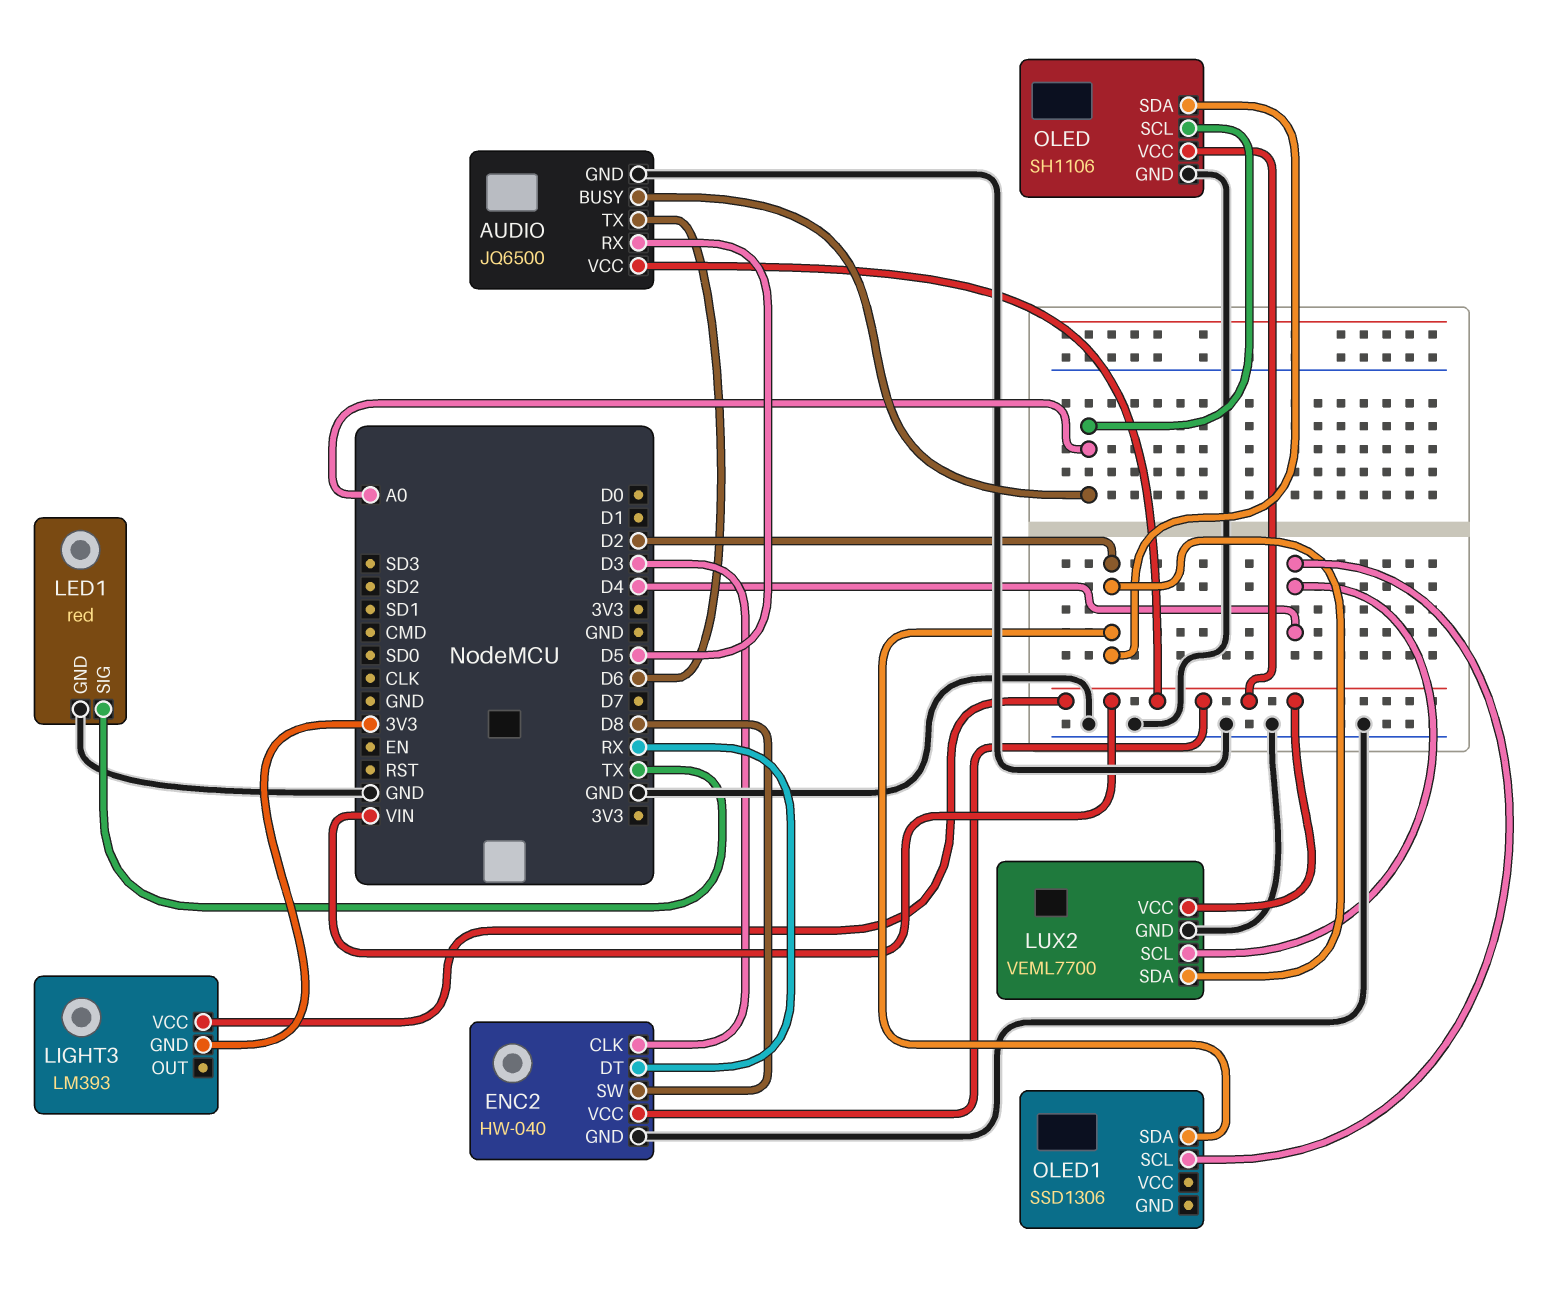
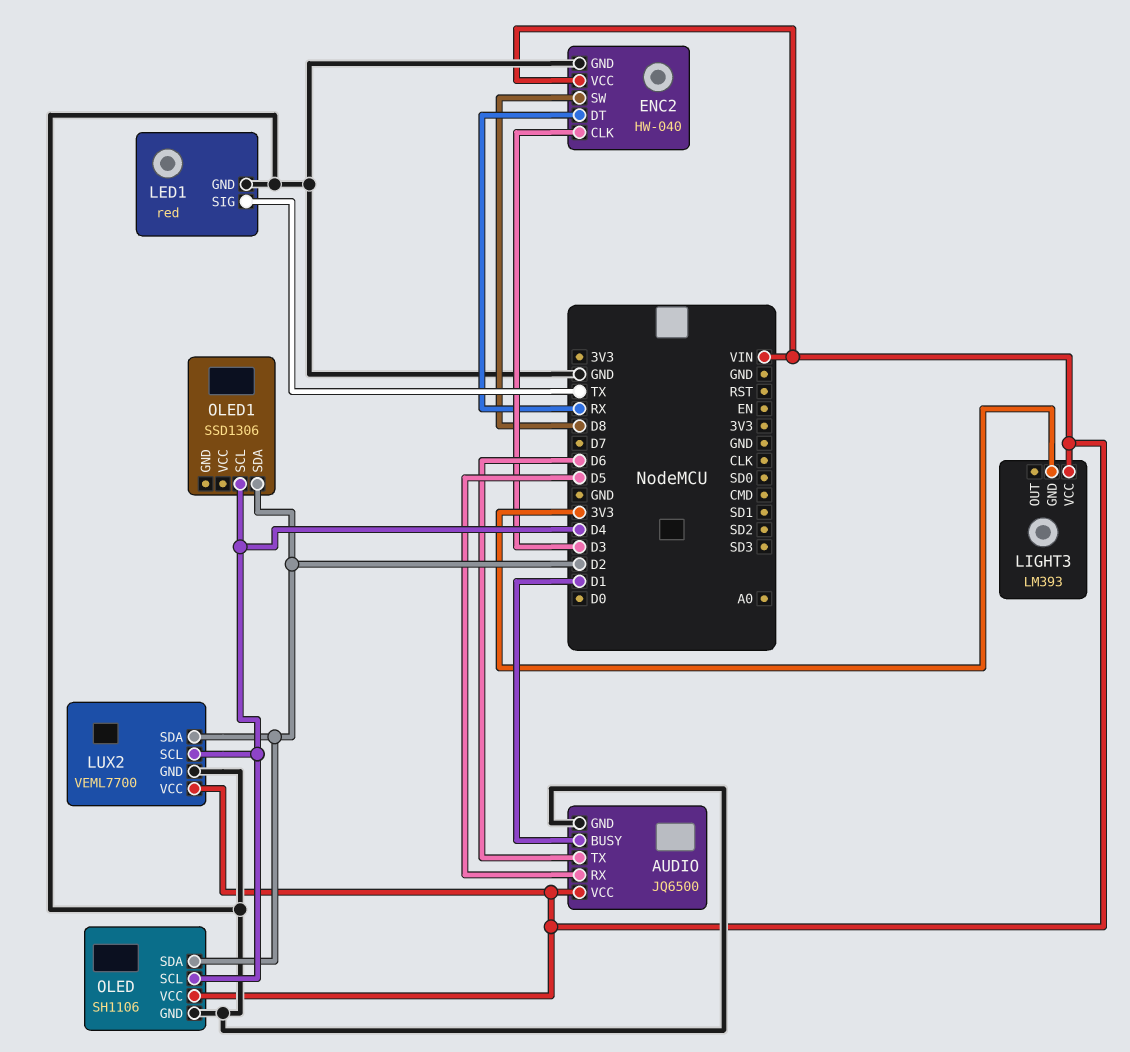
AUDIO pin BUSY: A0 -> D1
OLED pin SCL: A0 -> D4

